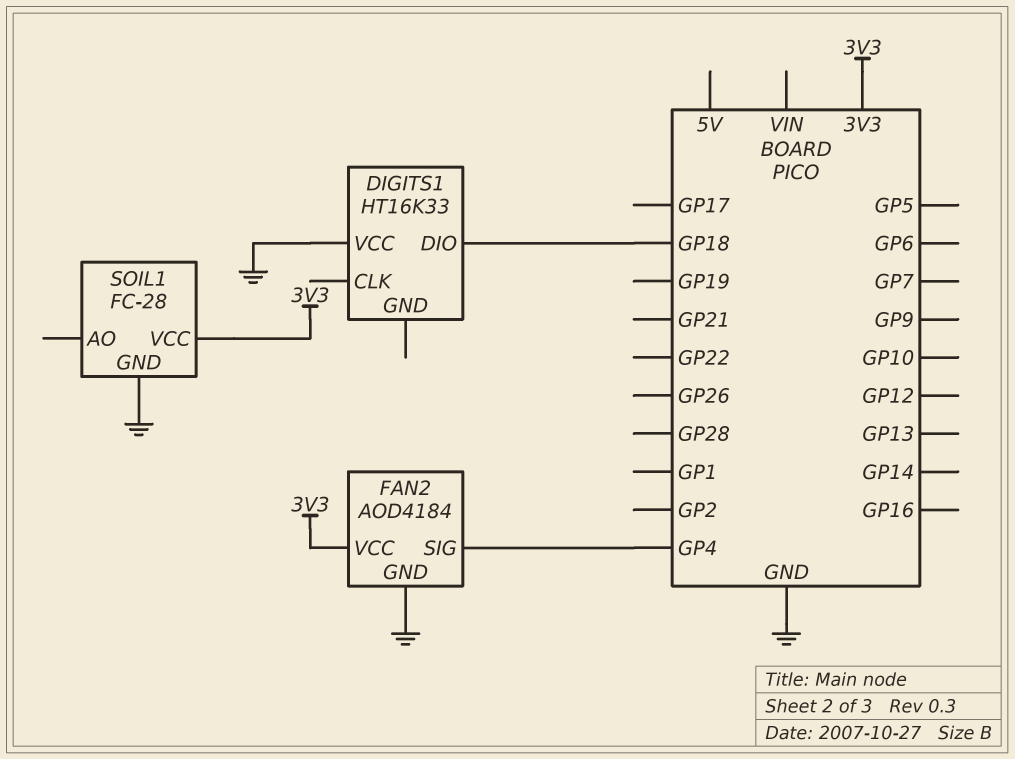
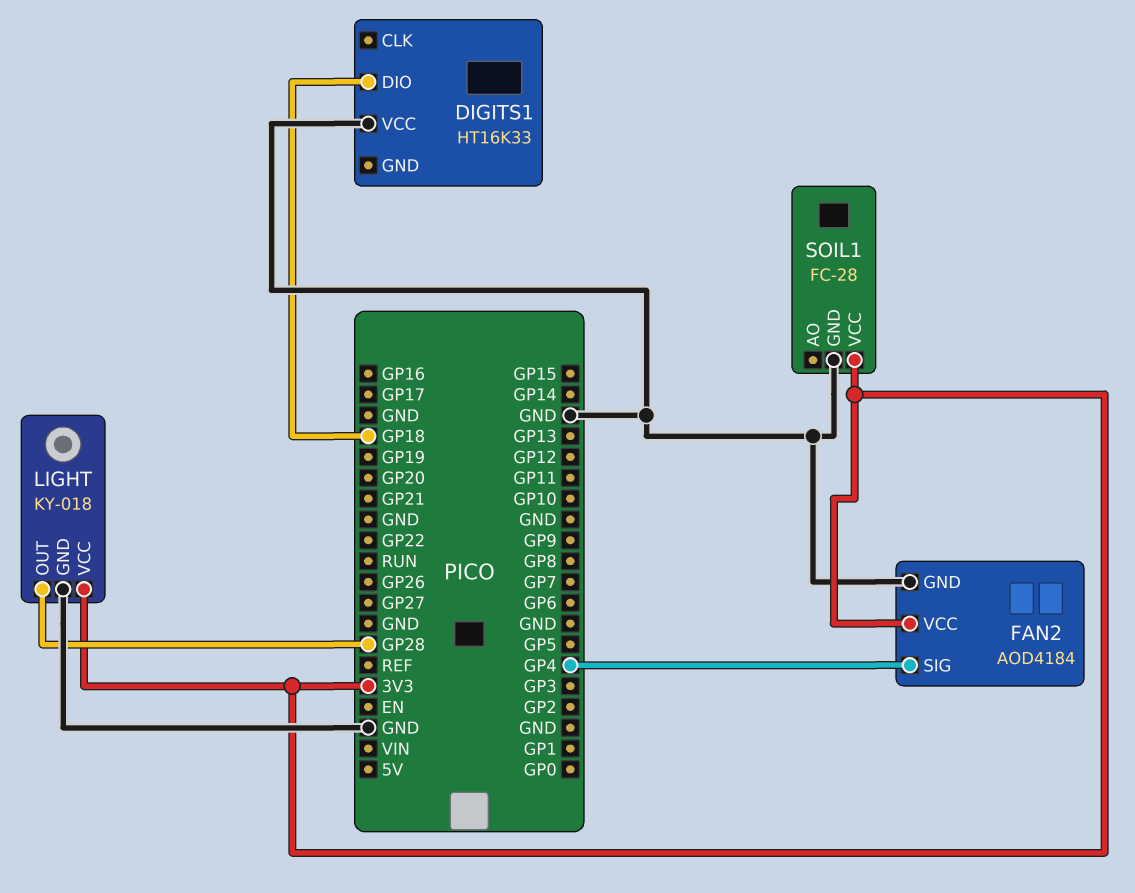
LIGHT: none -> KY-018
LIGHT pin GND: none -> GND
LIGHT pin OUT: none -> GP28
LIGHT pin VCC: none -> 3V3

